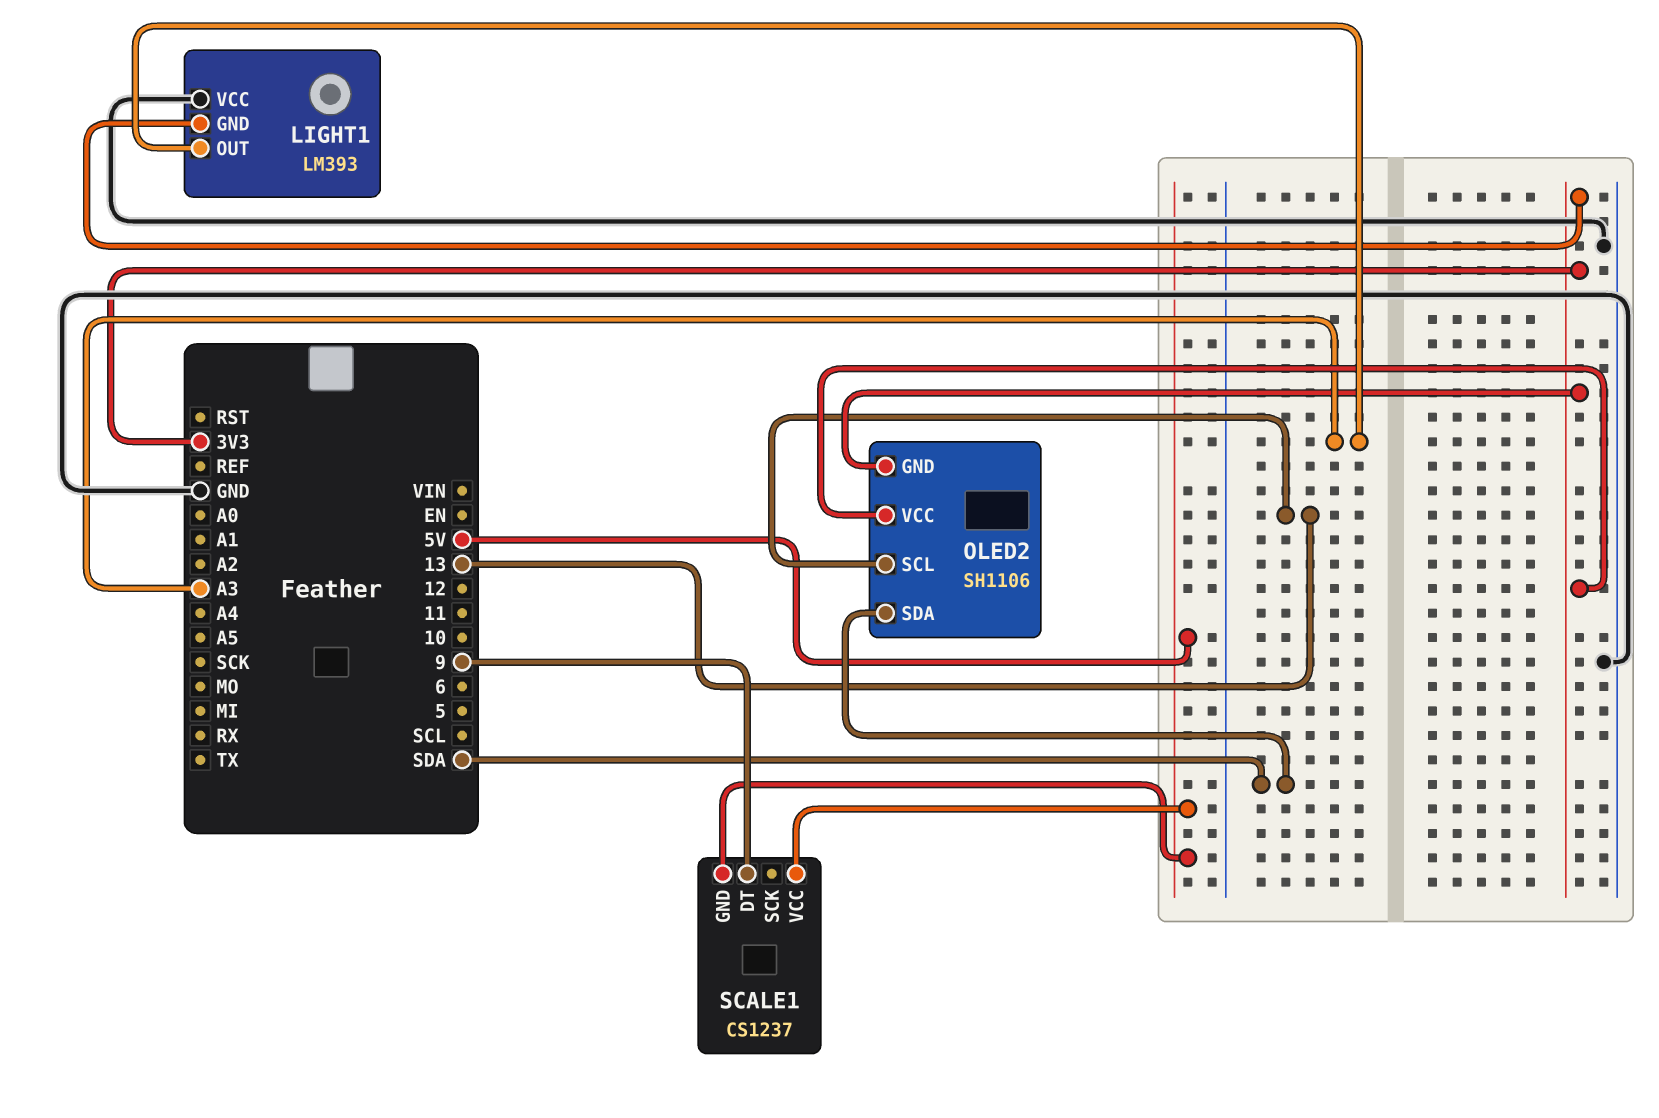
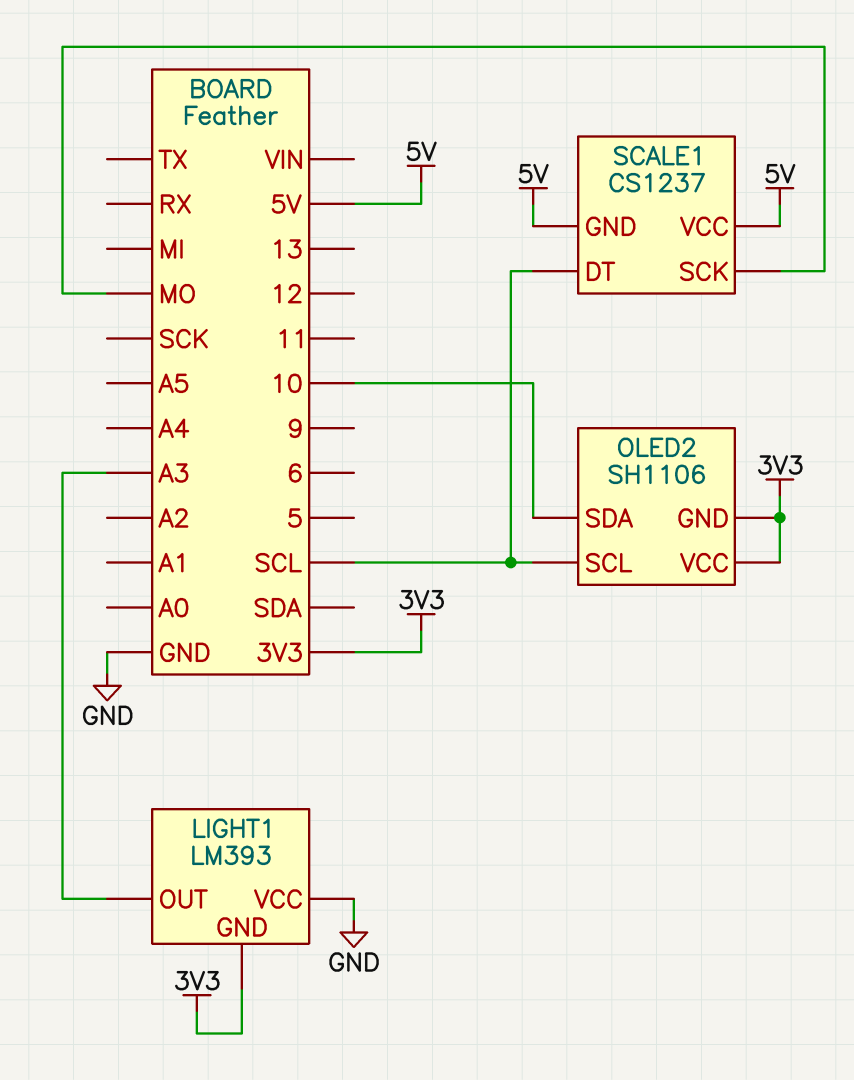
OLED2 pin SCL: 13 -> SCL
OLED2 pin SDA: SDA -> 10
SCALE1 pin DT: 9 -> SCL
SCALE1 pin SCK: none -> MO

